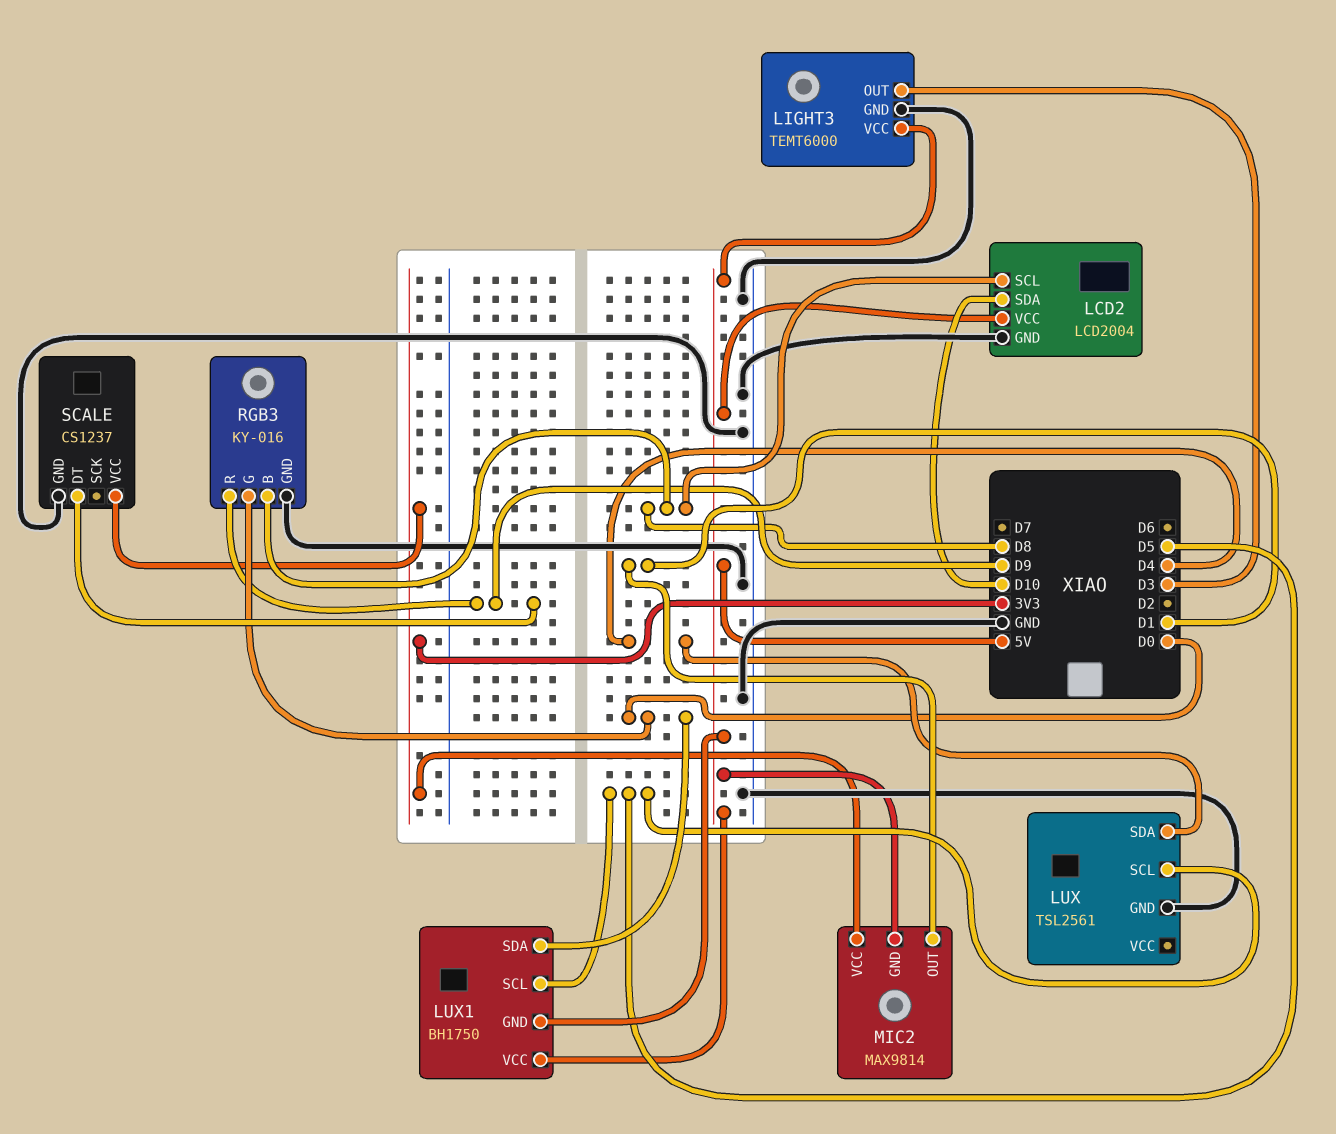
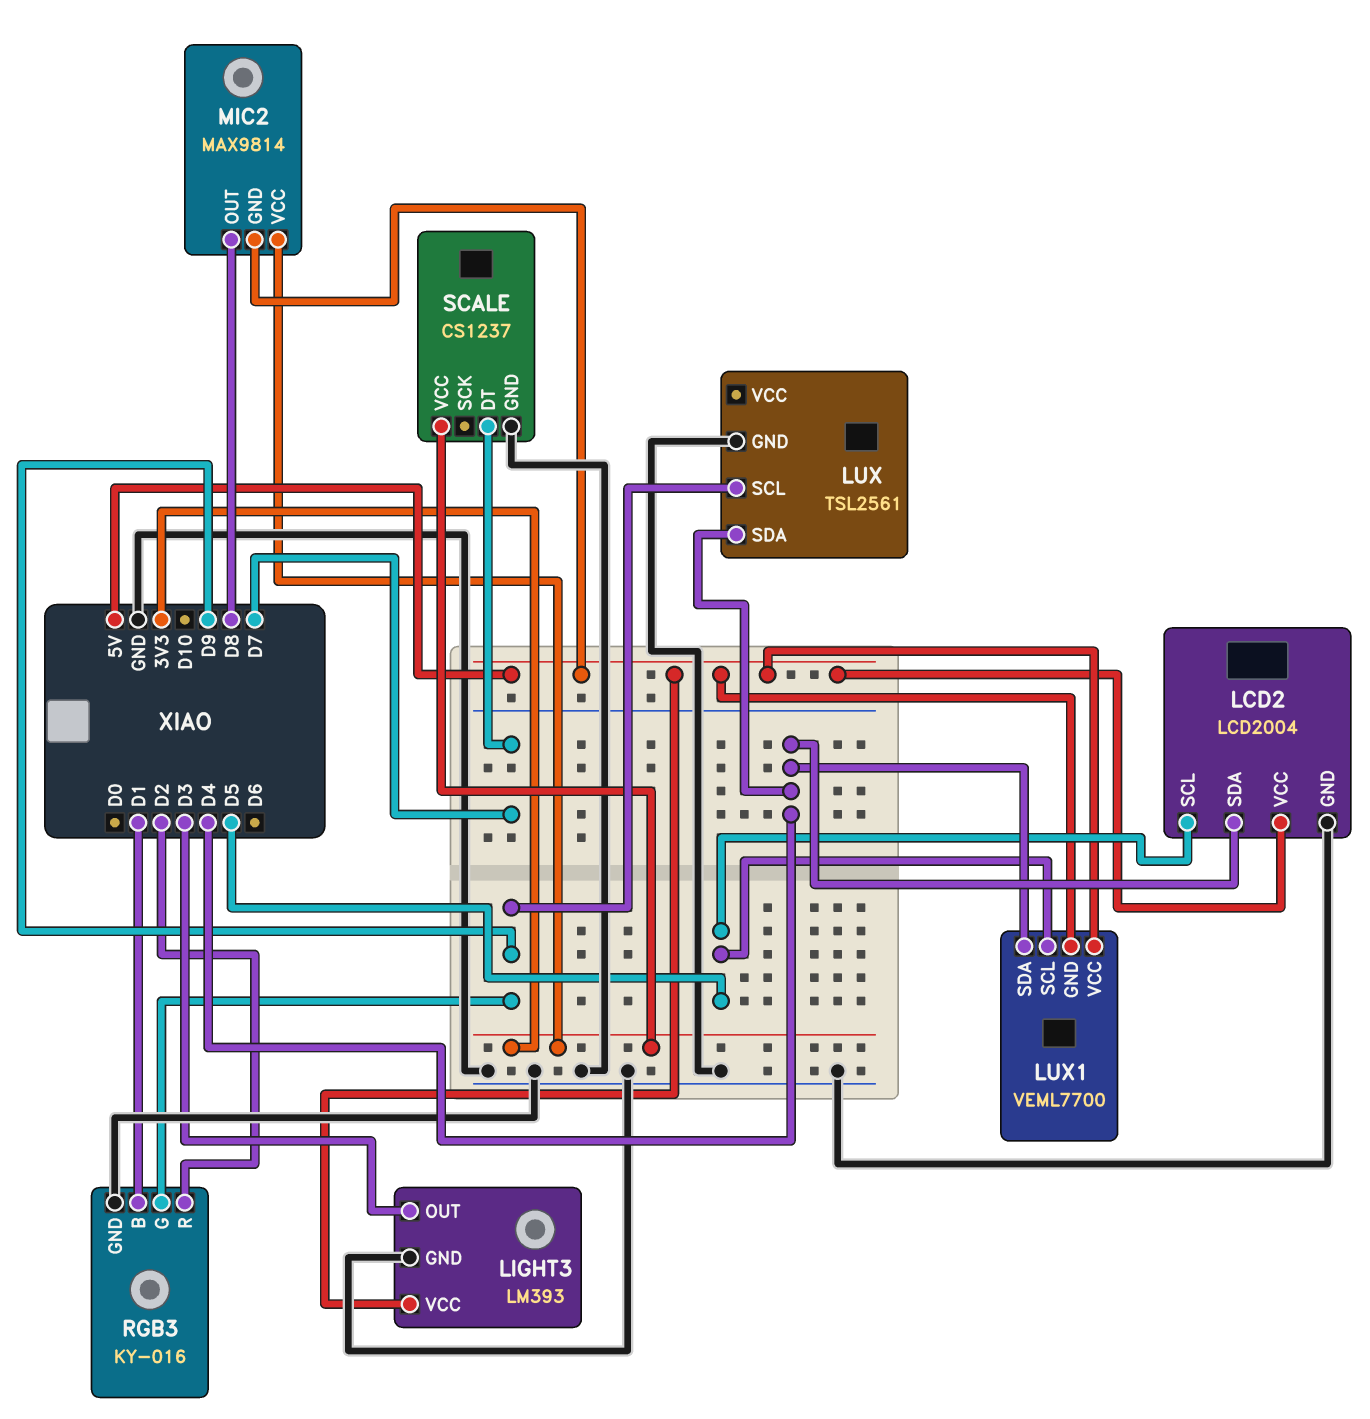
LCD2 pin SCL: D8 -> D5
LCD2 pin SDA: D10 -> D4
LIGHT3: TEMT6000 -> LM393
LUX pin SCL: D5 -> D9
LUX1: BH1750 -> VEML7700
LUX1 pin SDA: D0 -> D4
MIC2 pin OUT: D1 -> D8
RGB3 pin B: D8 -> D1
RGB3 pin G: D0 -> D9
RGB3 pin R: D9 -> D2
SCALE pin DT: D9 -> D7

